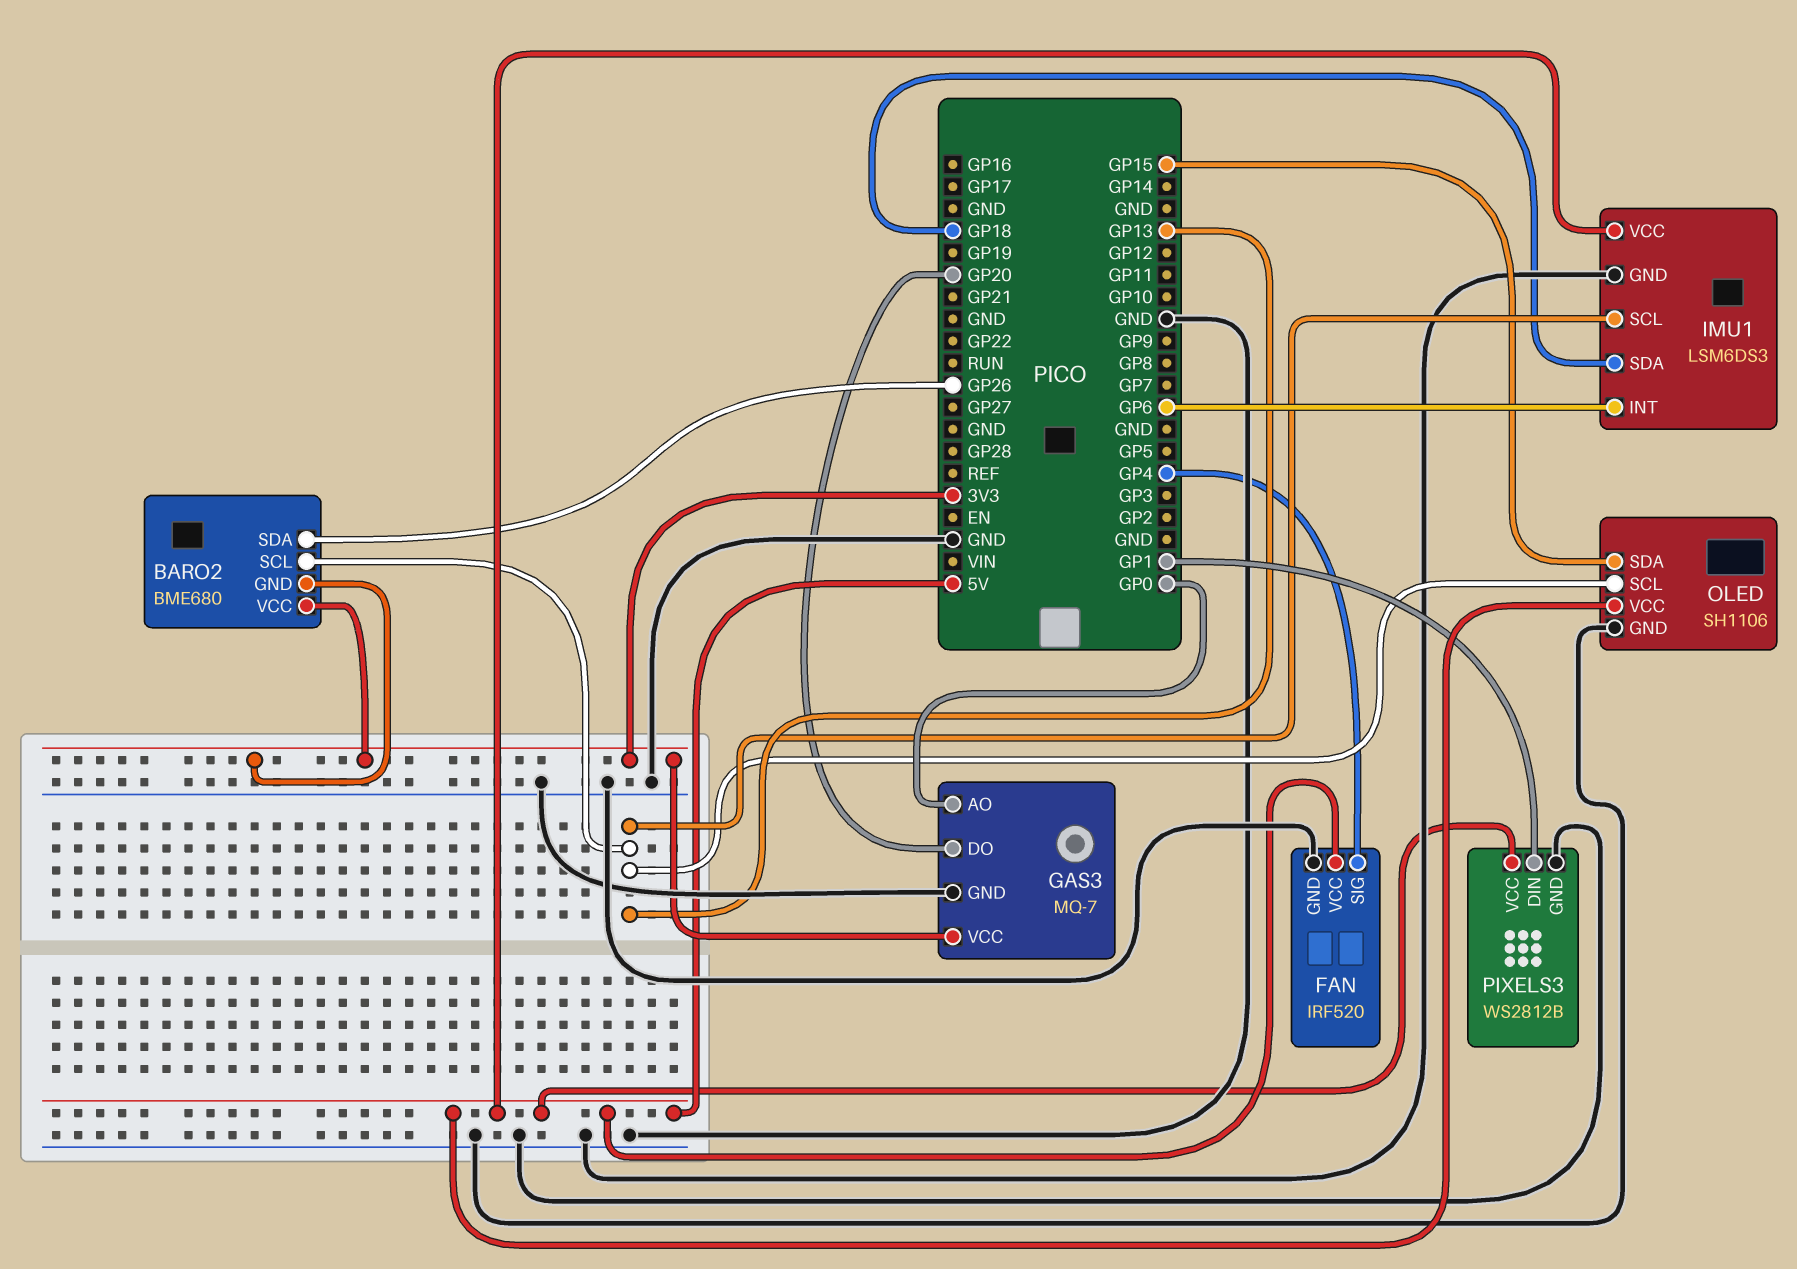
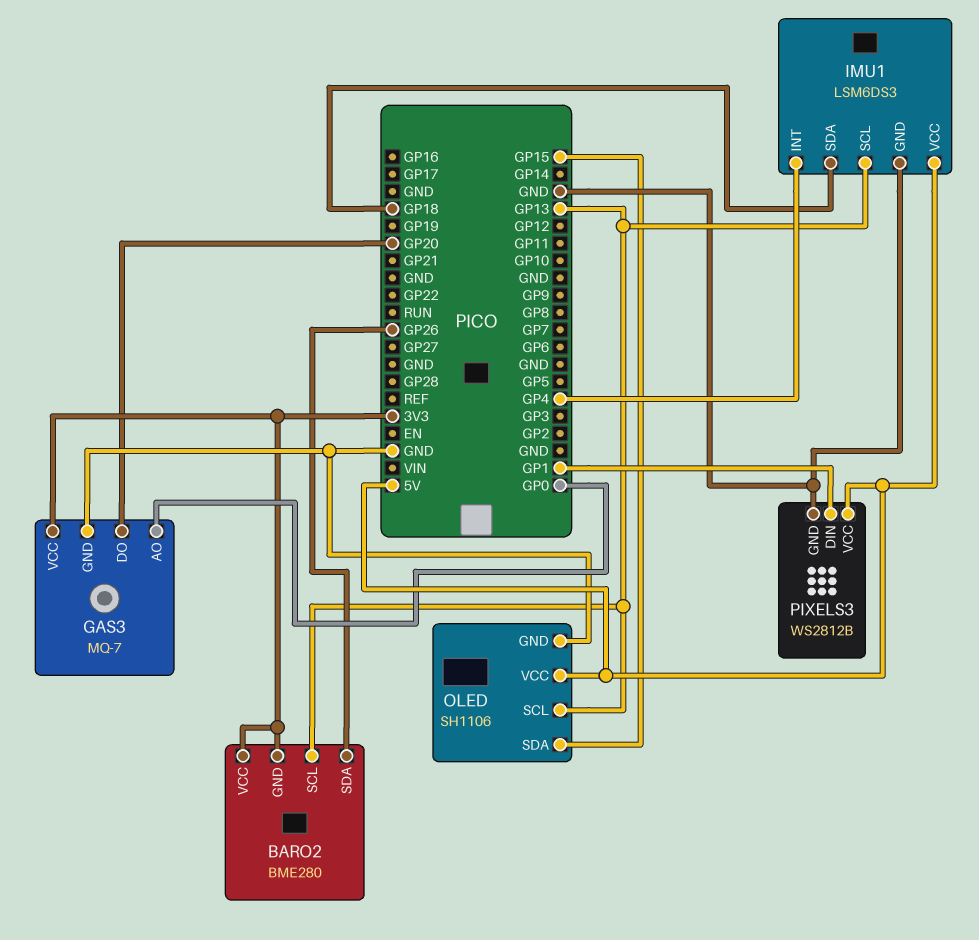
BARO2: BME680 -> BME280
FAN: IRF520 -> none
FAN pin GND: GND -> none
FAN pin SIG: GP4 -> none
FAN pin VCC: 5V -> none
IMU1 pin INT: GP6 -> GP4

